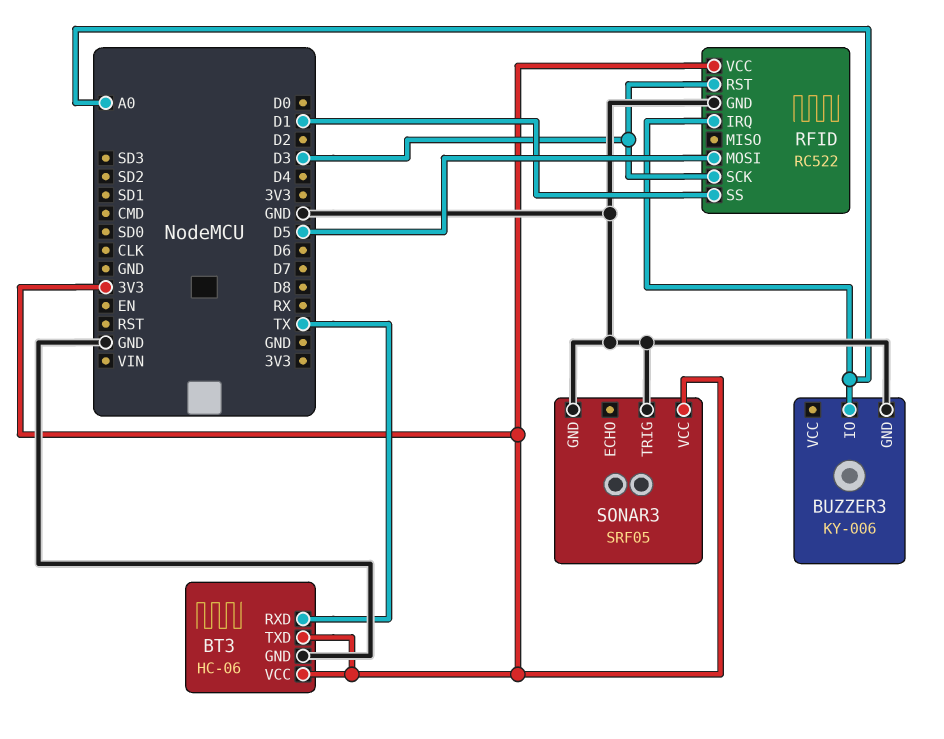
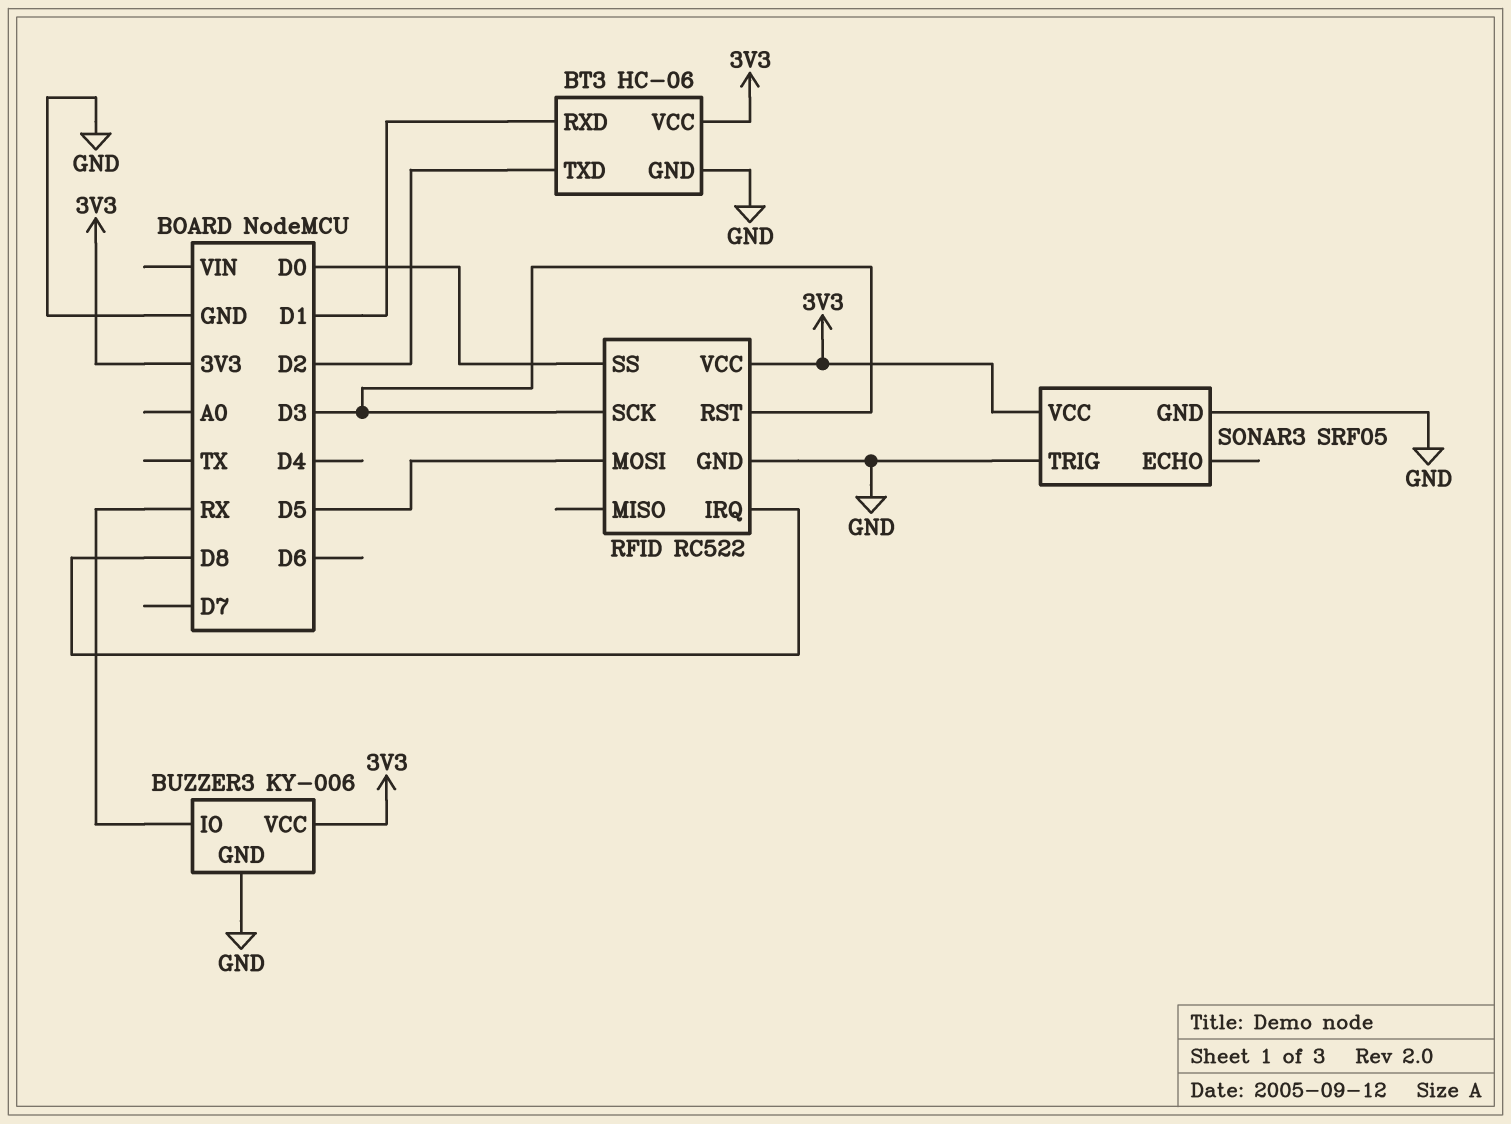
BT3 pin RXD: TX -> D1
BT3 pin TXD: 3V3 -> D2
BUZZER3 pin IO: A0 -> RX
BUZZER3 pin VCC: none -> 3V3
RFID pin IRQ: A0 -> D8
RFID pin SS: D1 -> D0

